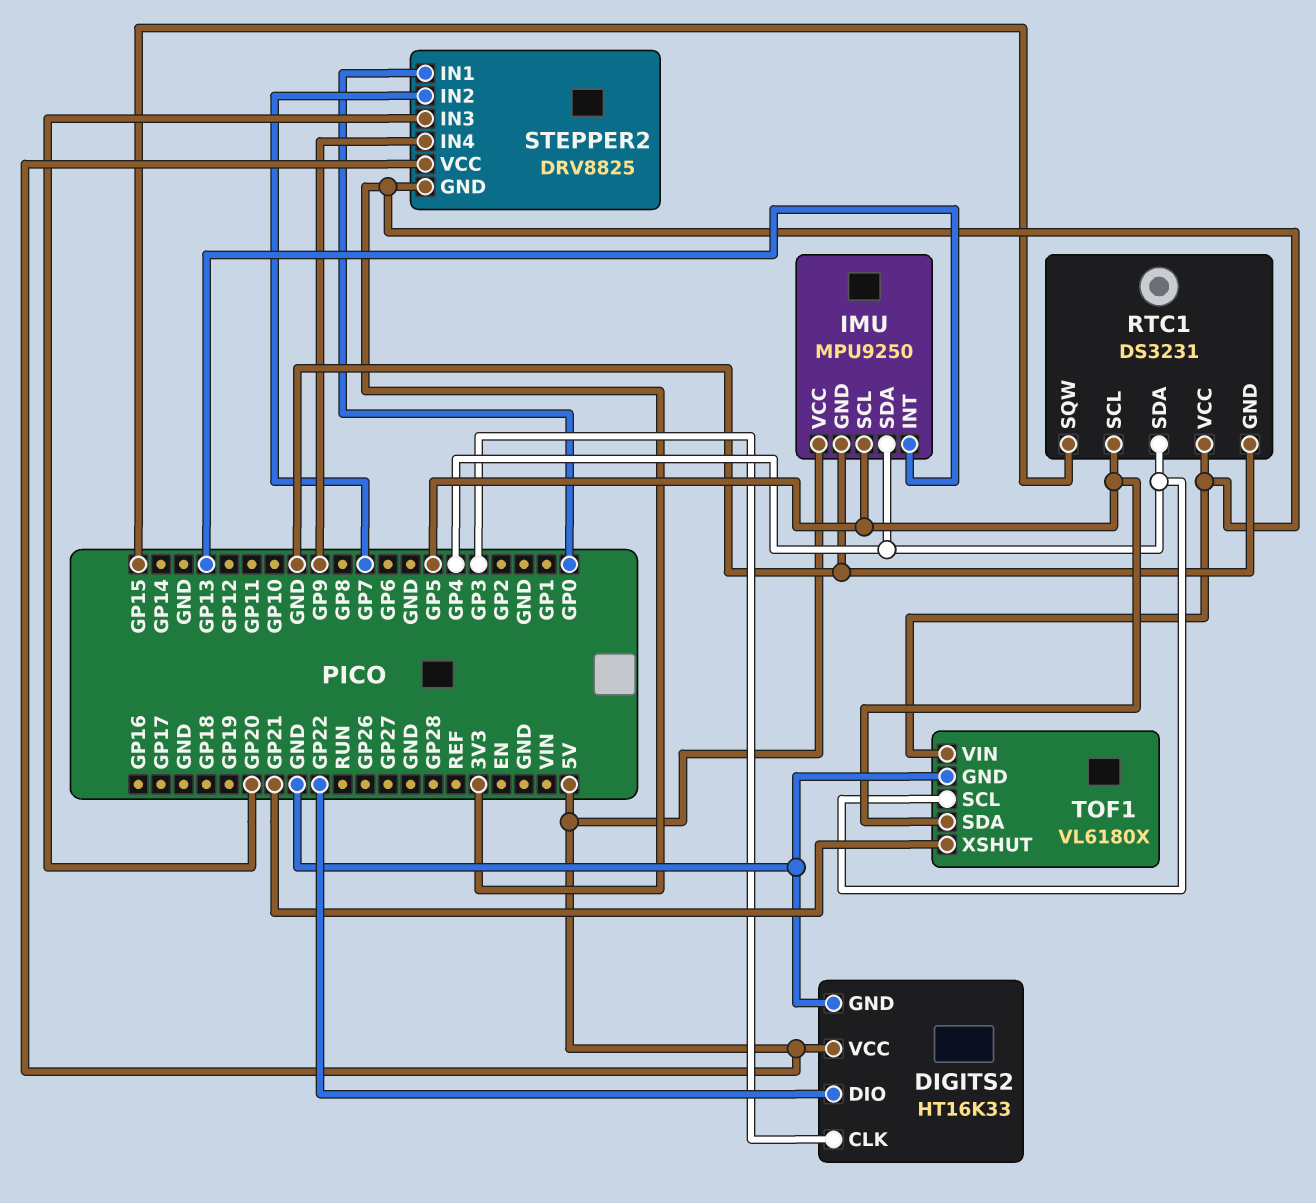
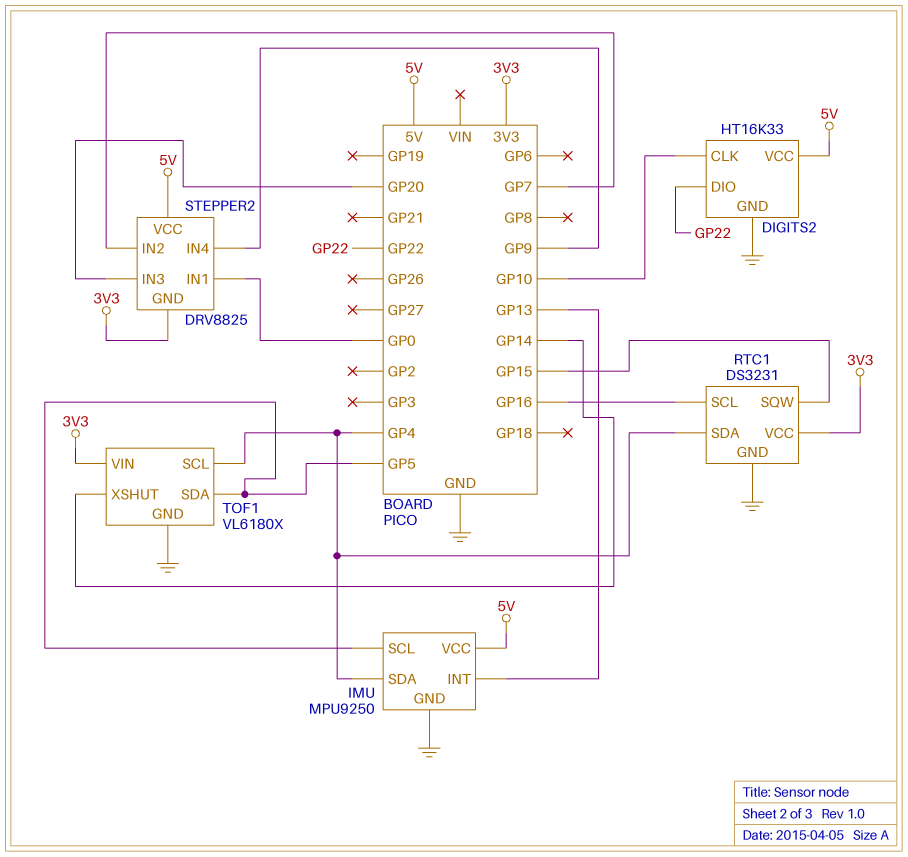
DIGITS2 pin CLK: GP3 -> GP10
RTC1 pin SCL: GP5 -> GP16
TOF1 pin XSHUT: GP21 -> GP14

